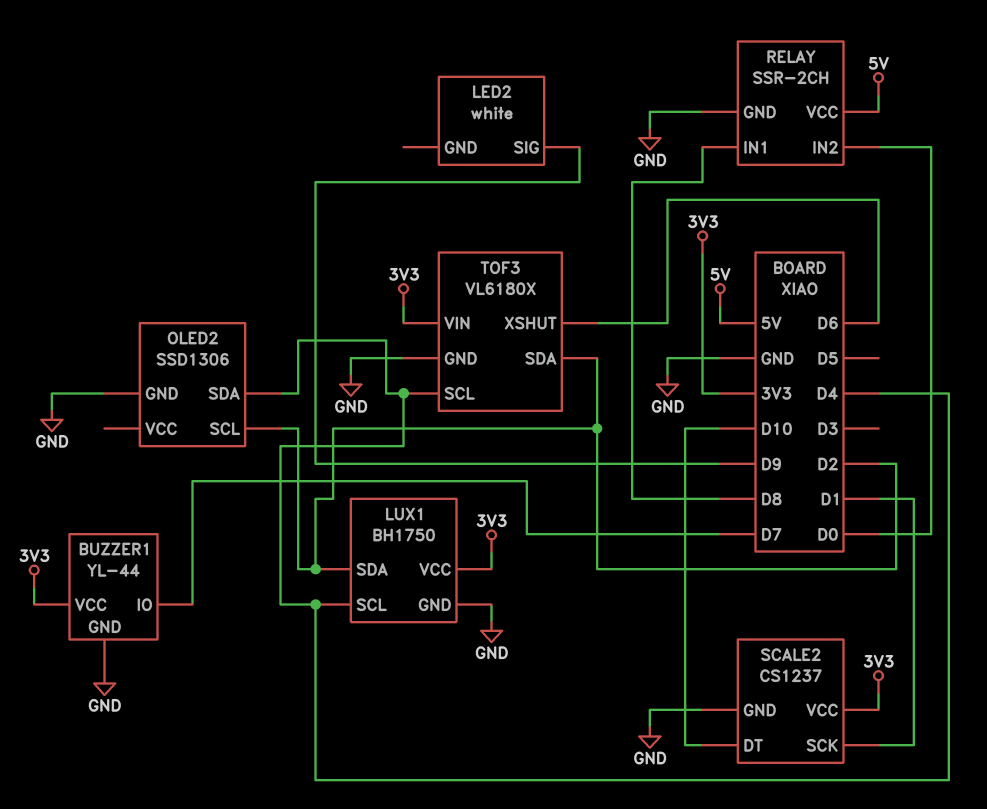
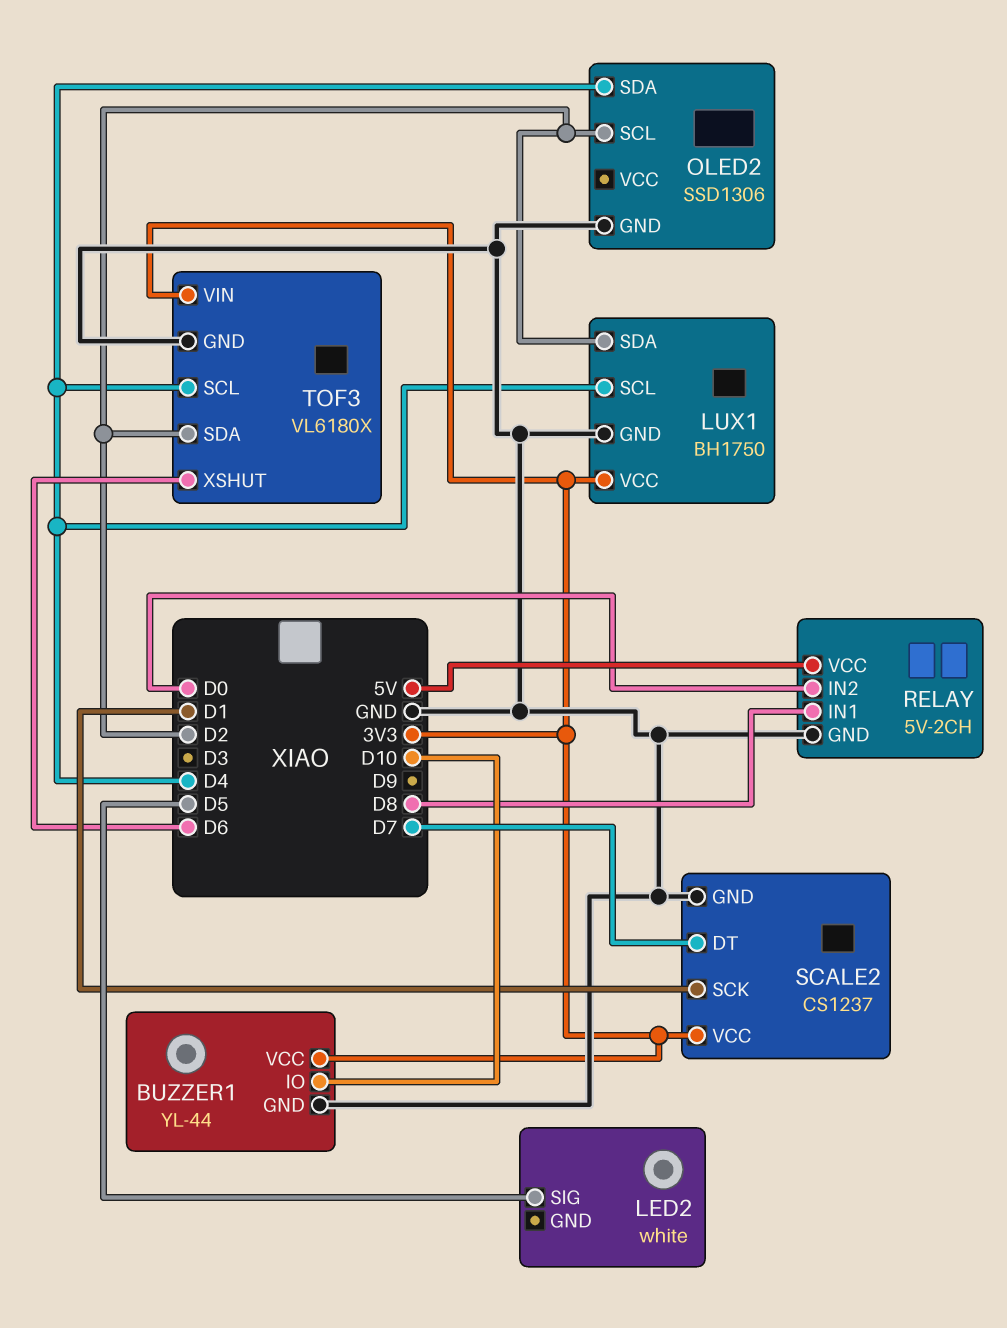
BUZZER1 pin IO: D7 -> D10
LED2 pin SIG: D9 -> D5
RELAY: SSR-2CH -> 5V-2CH
SCALE2 pin DT: D10 -> D7

